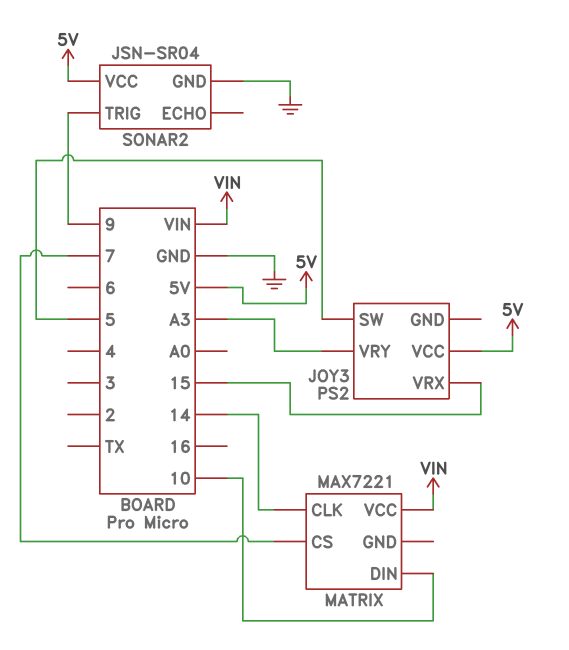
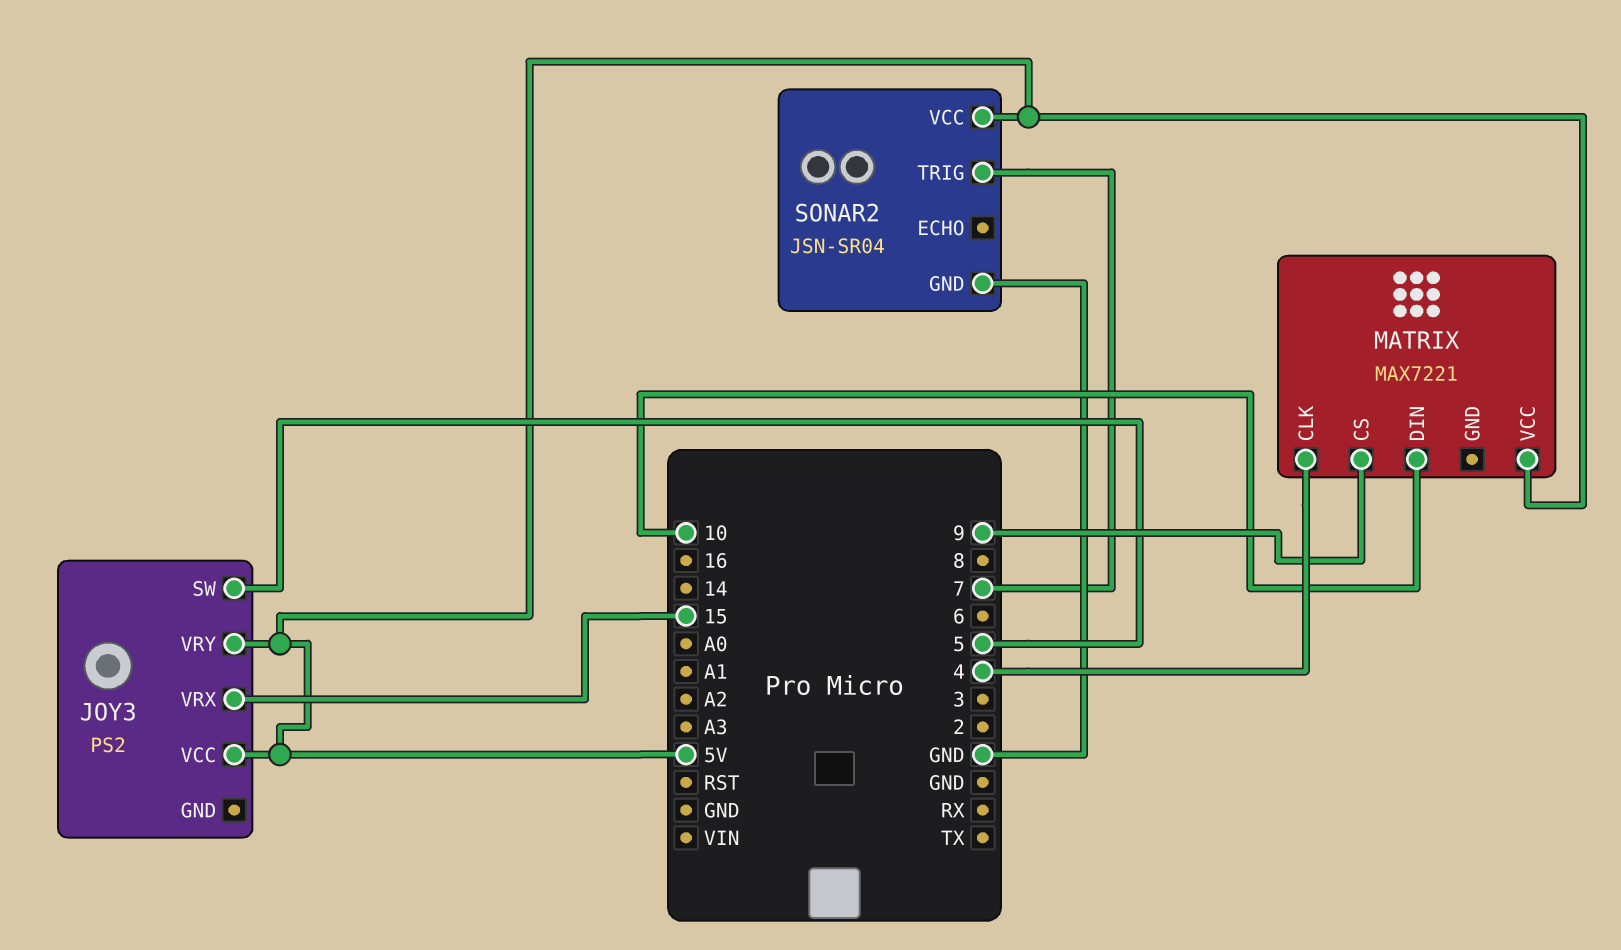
JOY3 pin VRY: A3 -> 5V
MATRIX pin CLK: 14 -> 4
MATRIX pin CS: 7 -> 9
MATRIX pin VCC: VIN -> 5V
SONAR2 pin TRIG: 9 -> 7

